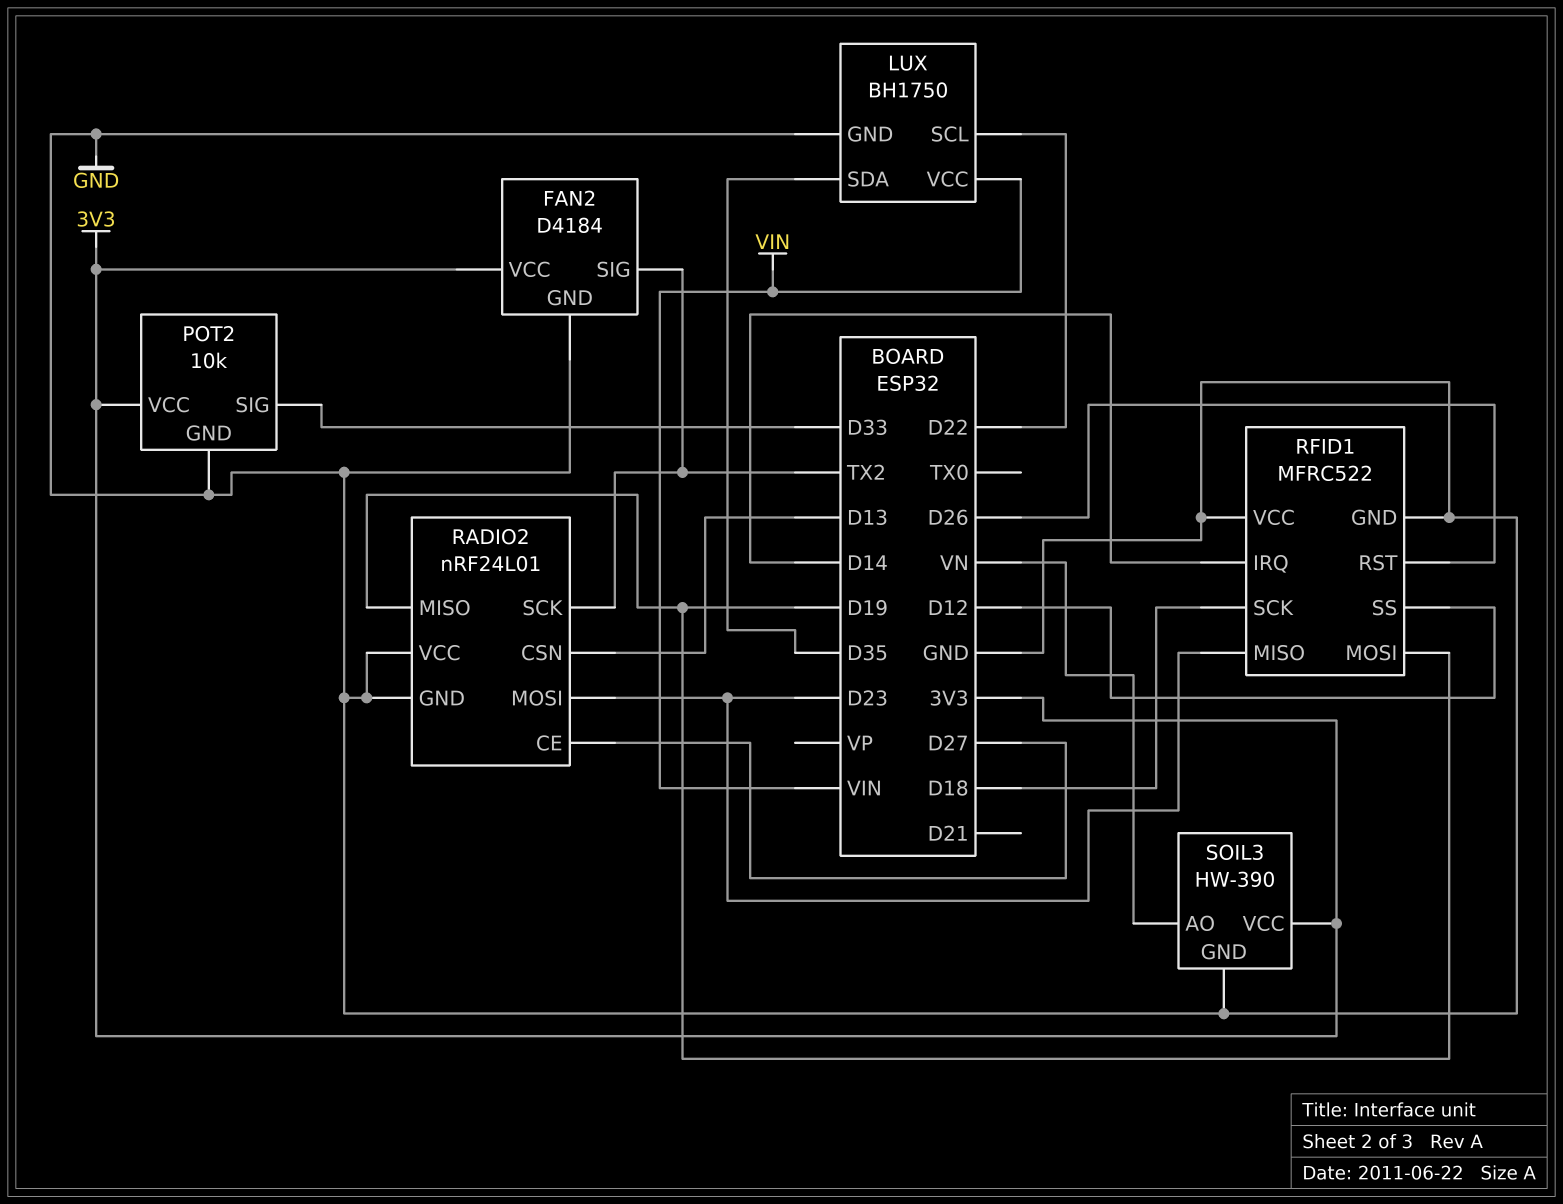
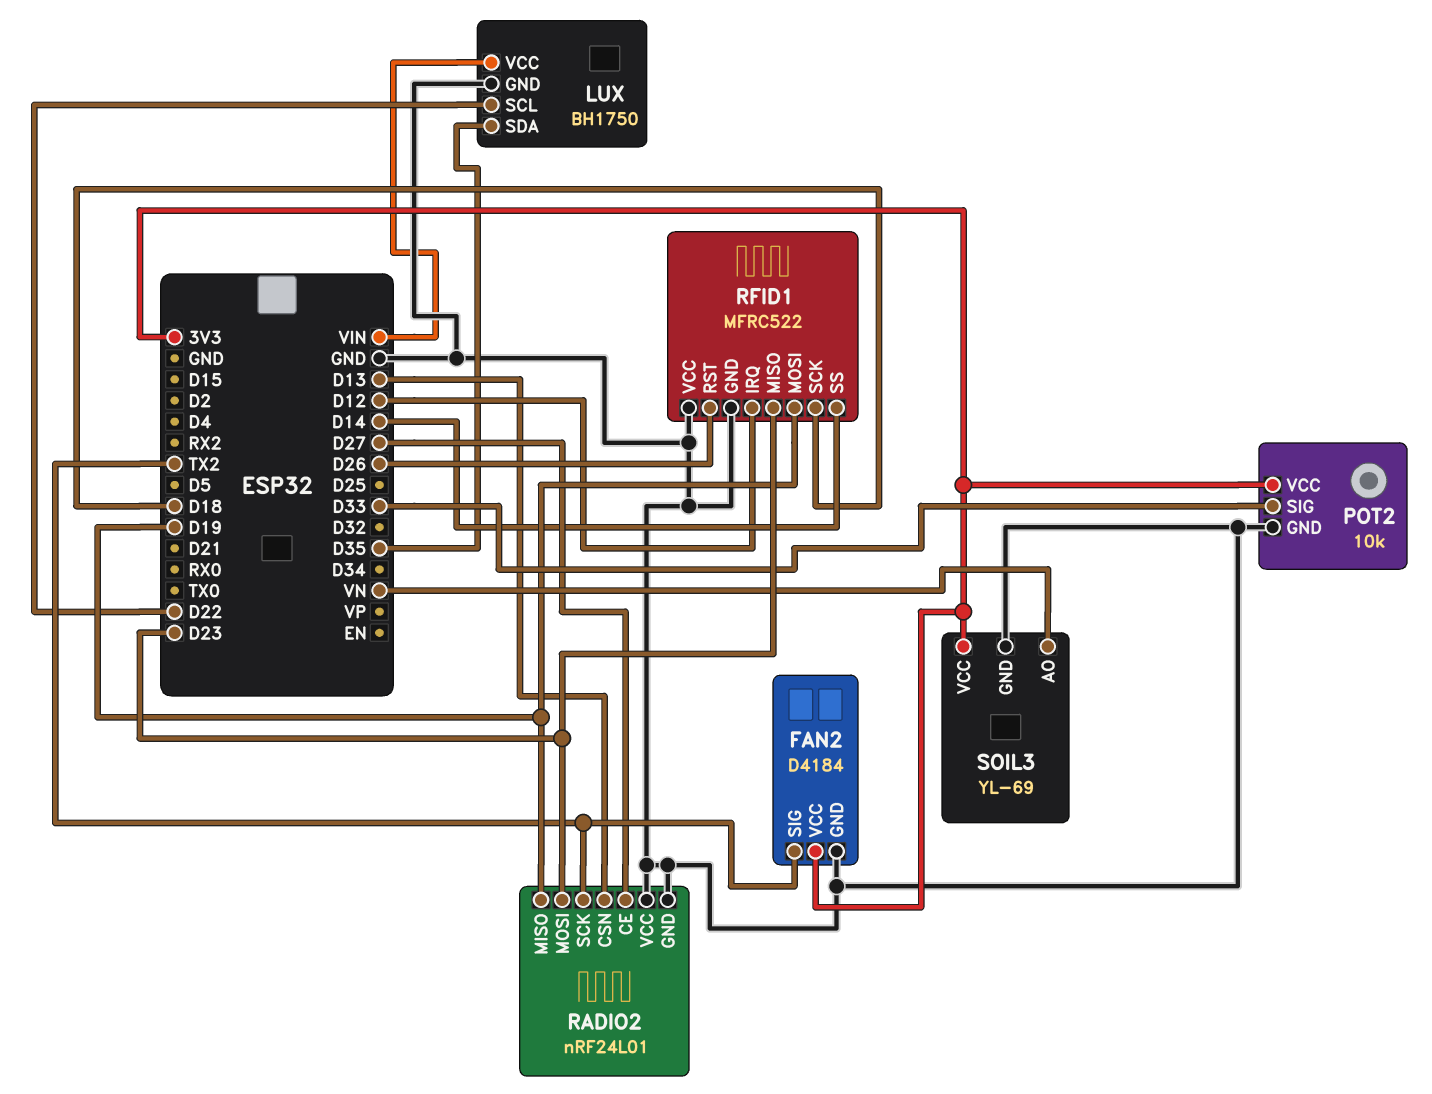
RFID1 pin IRQ: D14 -> D12
RFID1 pin SS: D12 -> D14
SOIL3: HW-390 -> YL-69

